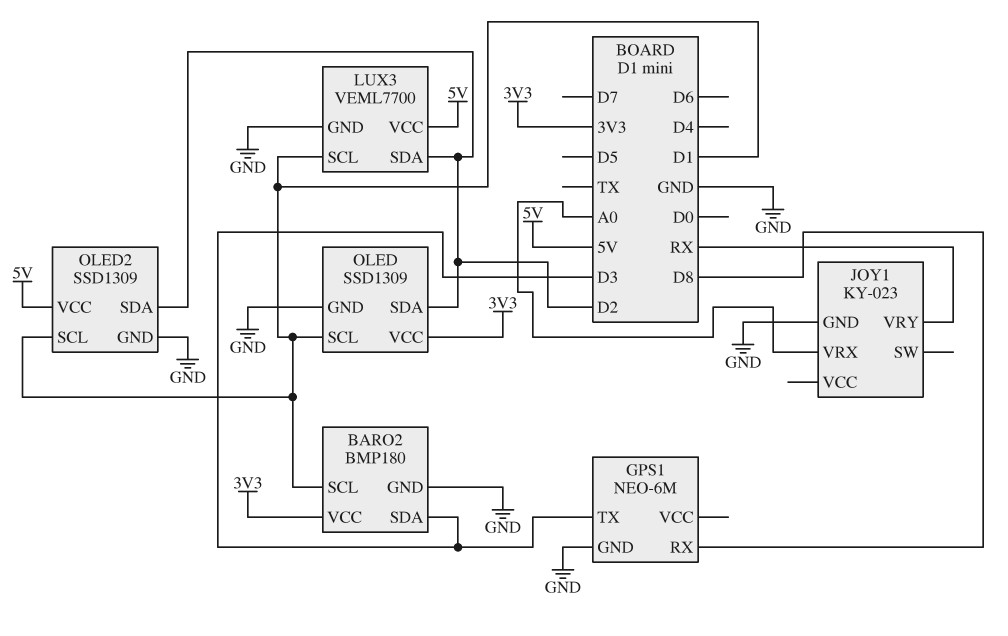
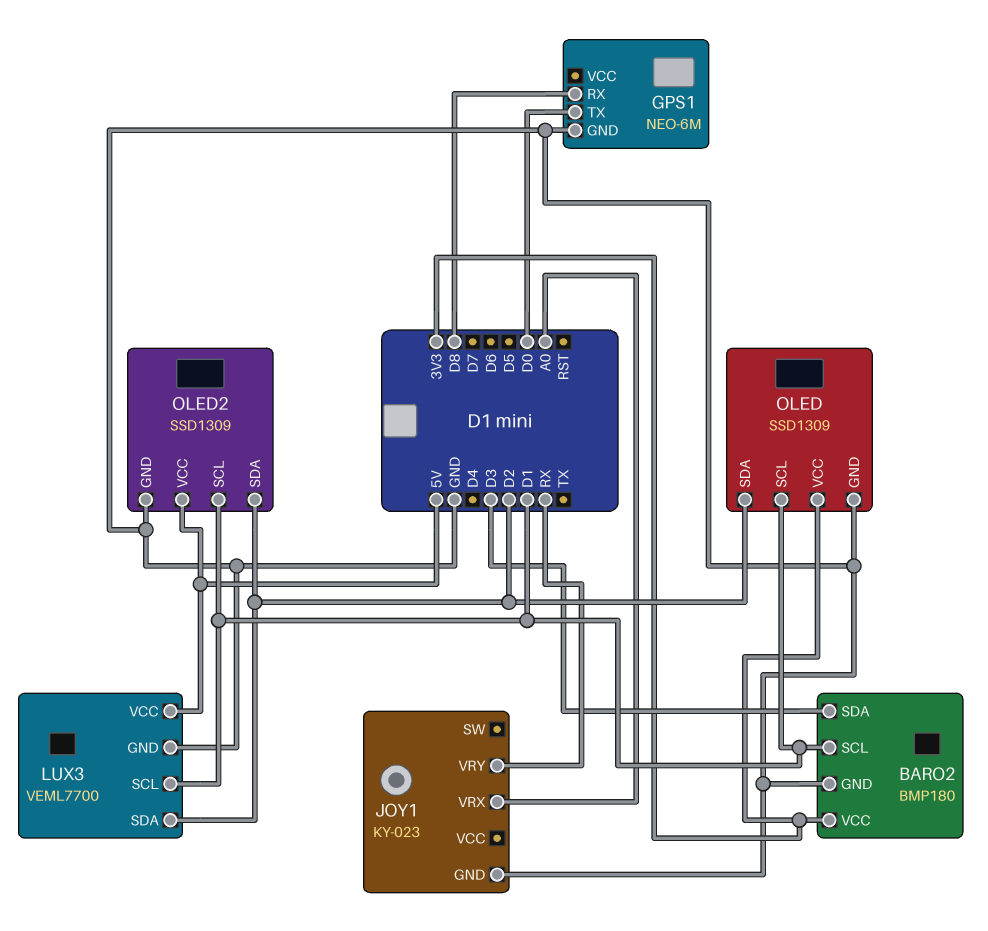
GPS1 pin TX: D3 -> D0

